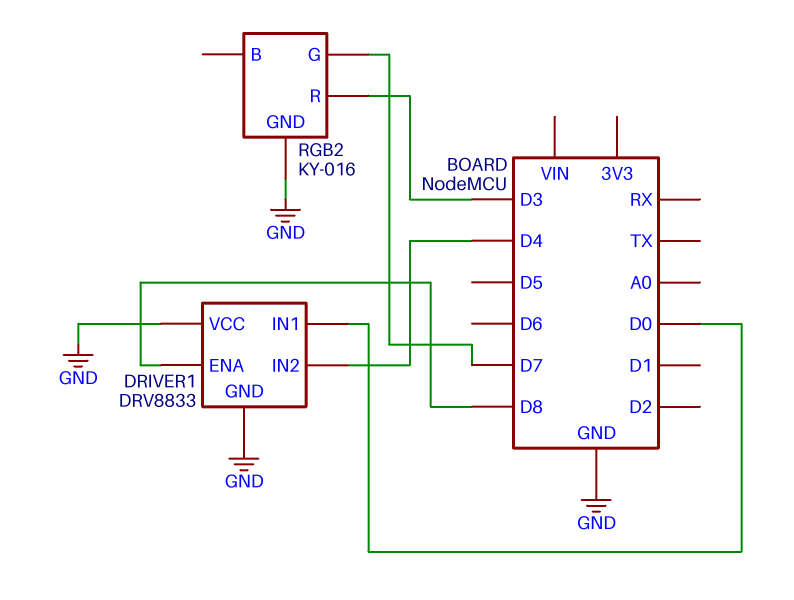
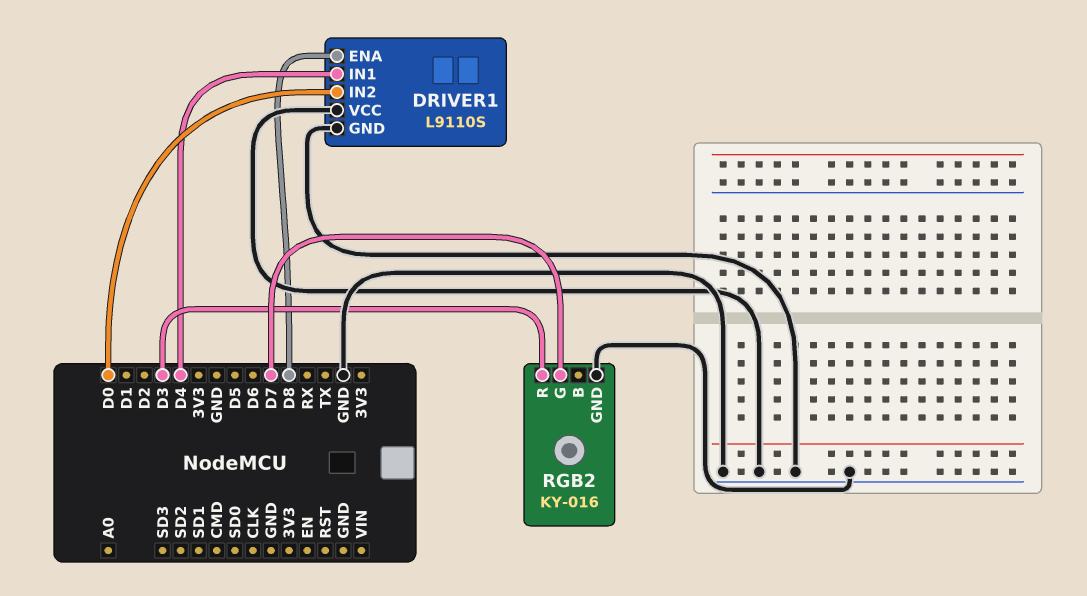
DRIVER1: DRV8833 -> L9110S
DRIVER1 pin IN1: D0 -> D4
DRIVER1 pin IN2: D4 -> D0

